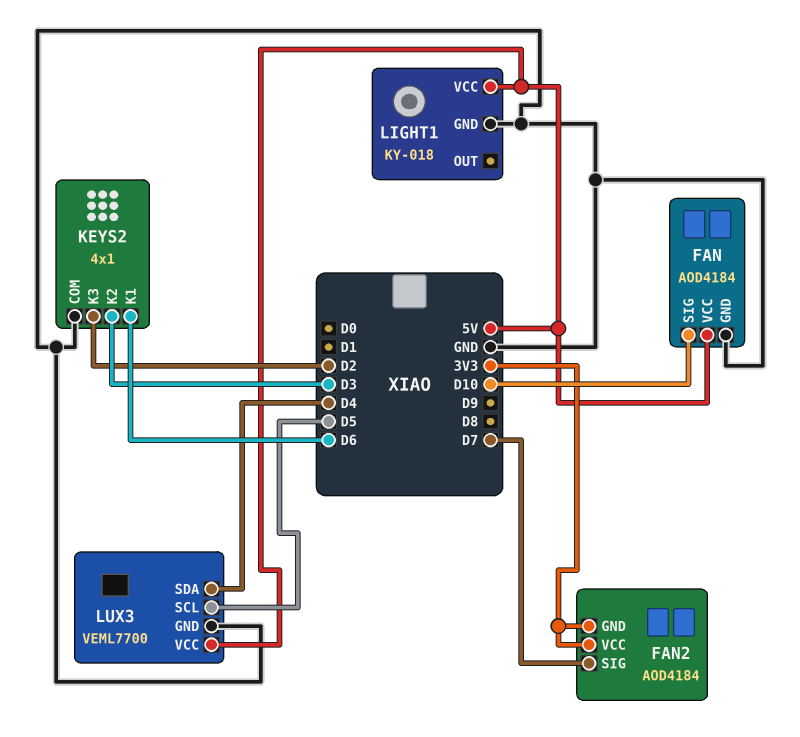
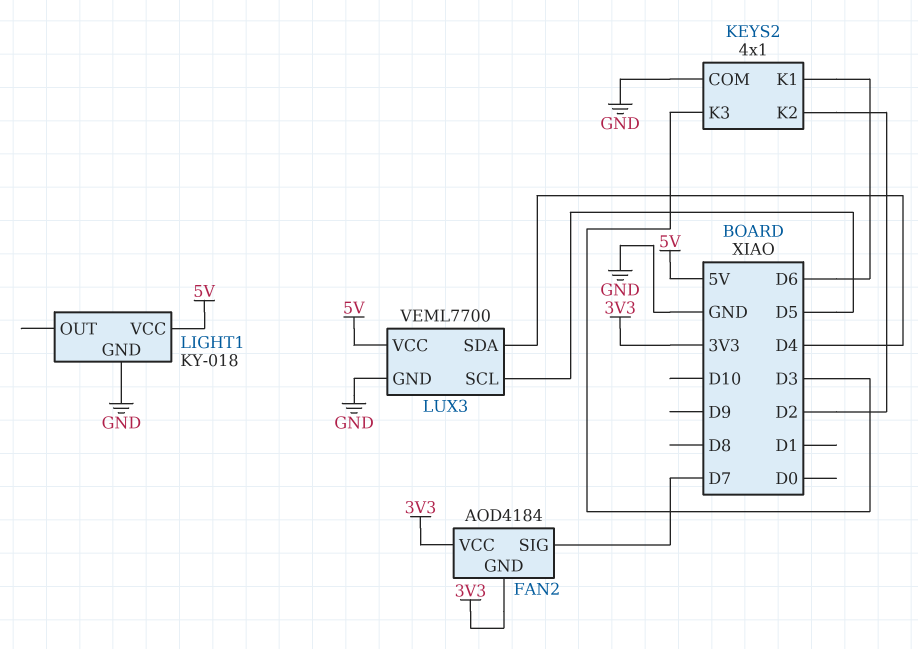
FAN: AOD4184 -> none
FAN pin GND: GND -> none
FAN pin SIG: D10 -> none
FAN pin VCC: 5V -> none
KEYS2 pin K2: D3 -> D2
KEYS2 pin K3: D2 -> D3

